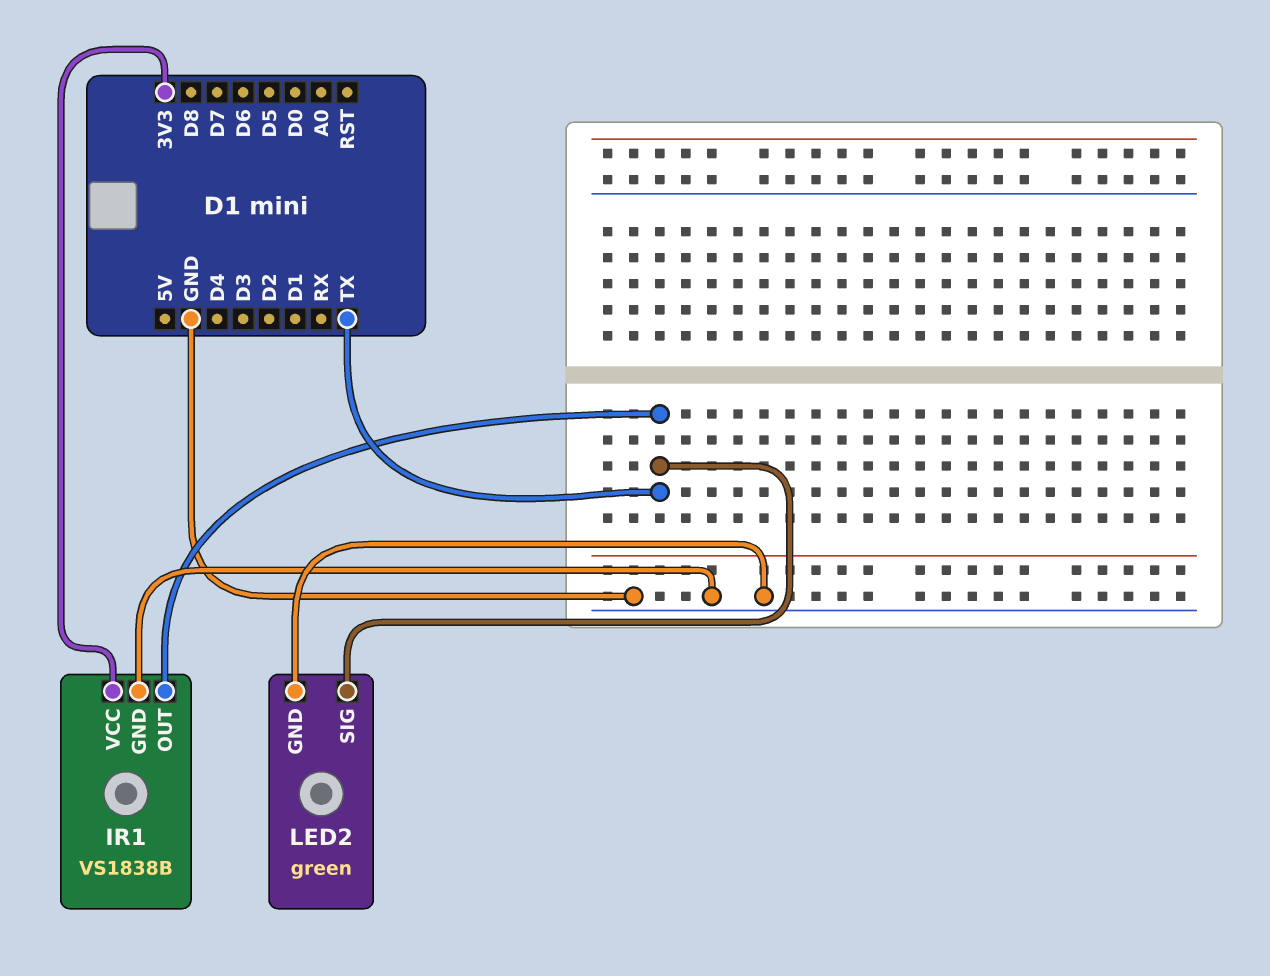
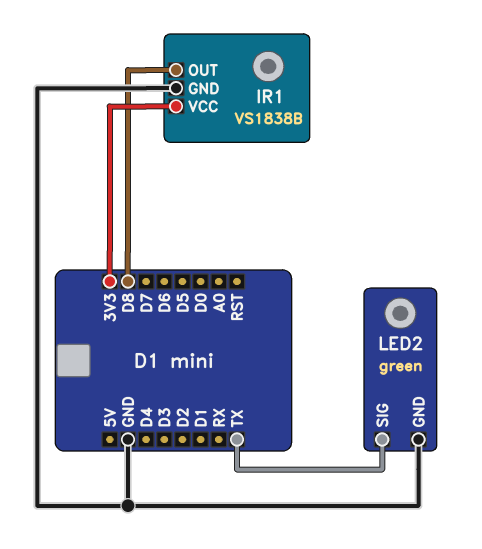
IR1 pin OUT: TX -> D8

